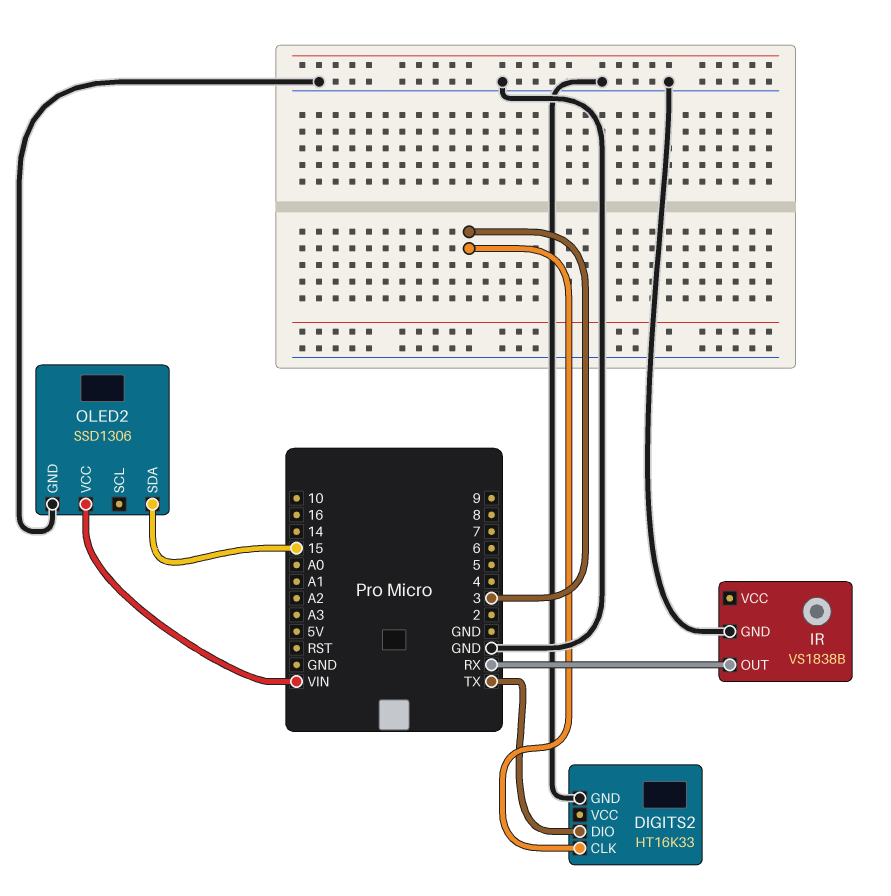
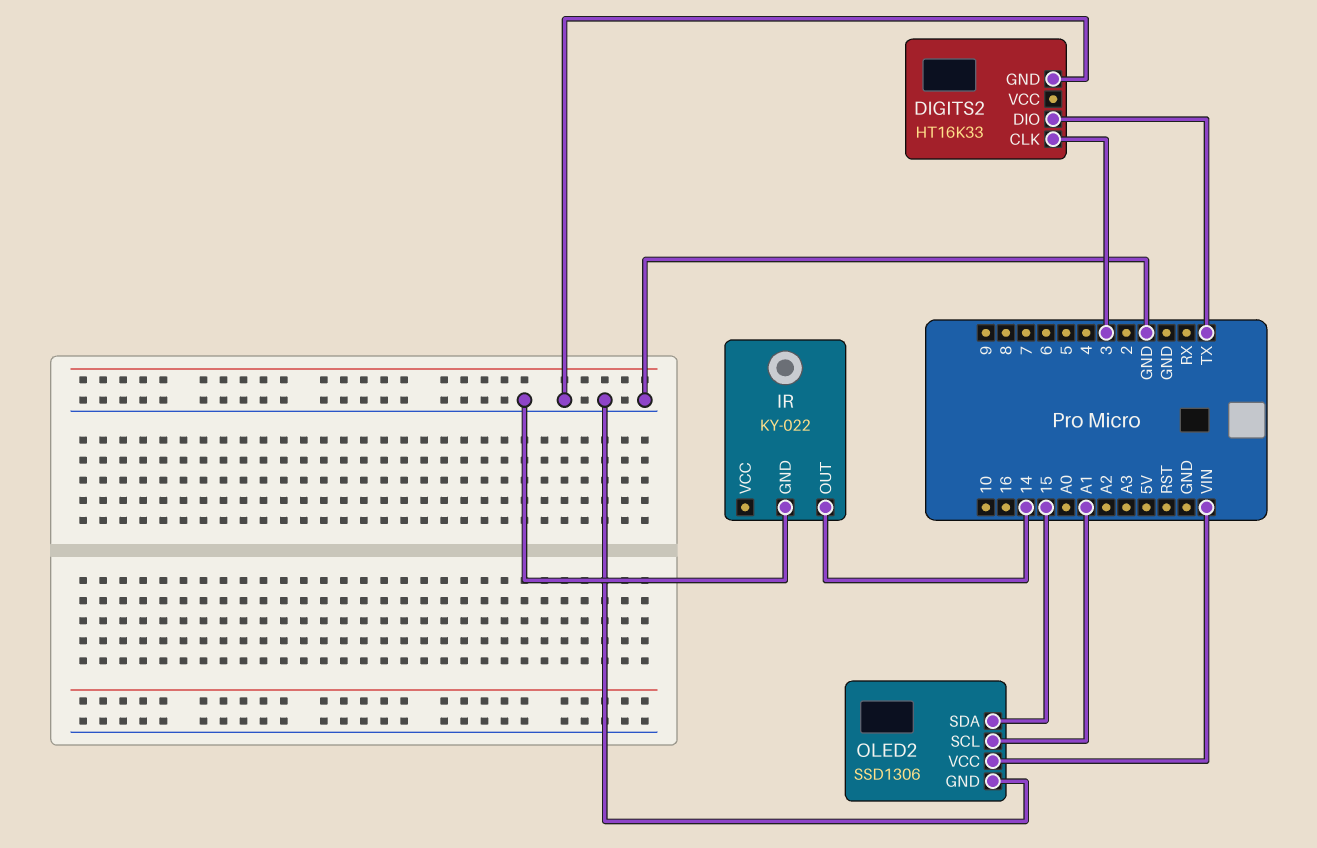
IR: VS1838B -> KY-022
IR pin OUT: RX -> 14
OLED2 pin SCL: none -> A1

